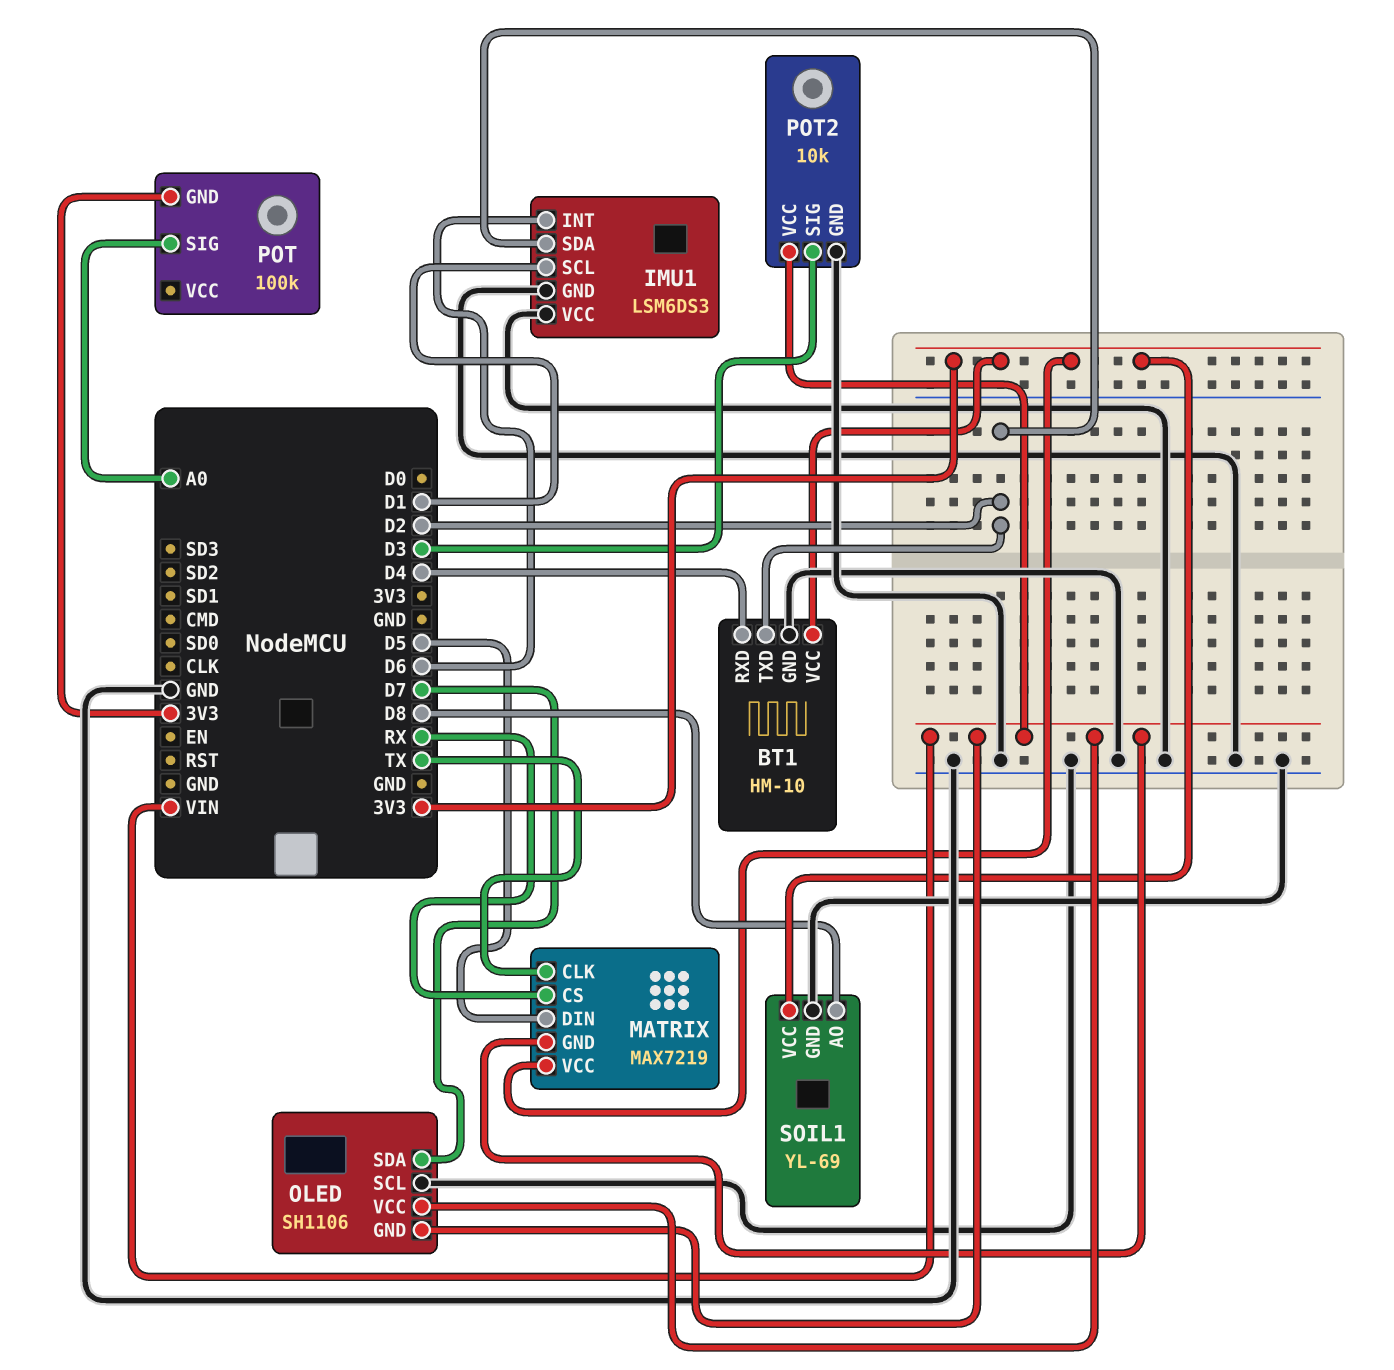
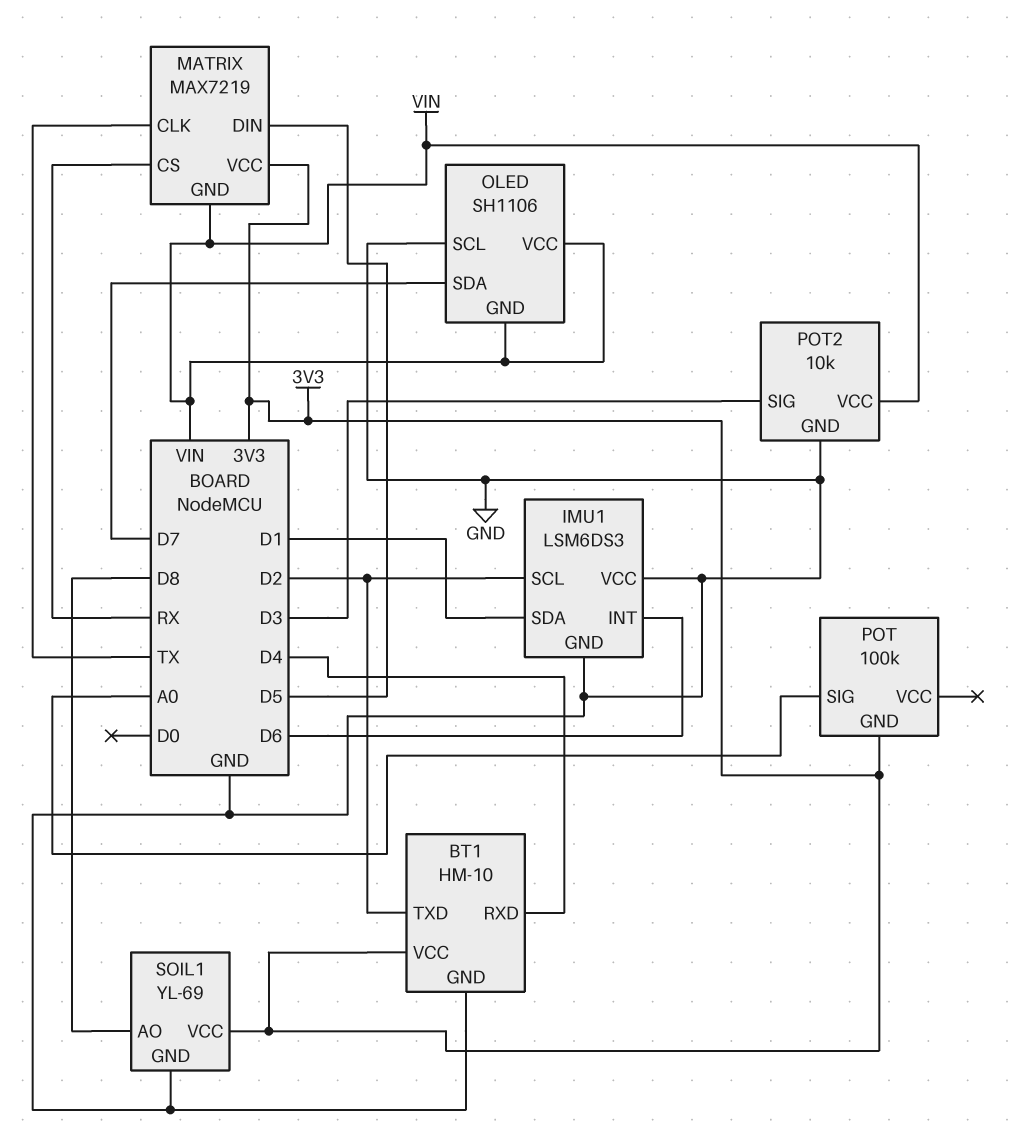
IMU1 pin SCL: D1 -> D2
IMU1 pin SDA: D2 -> D1

